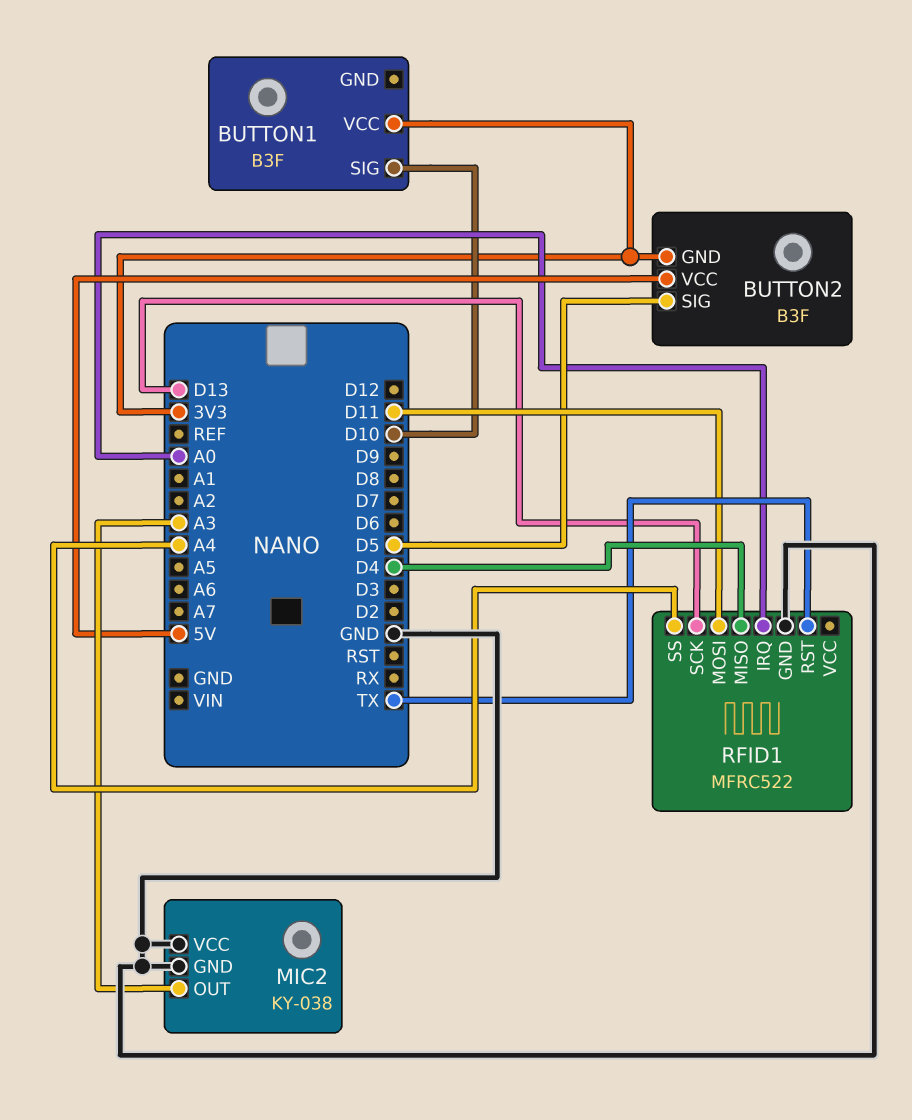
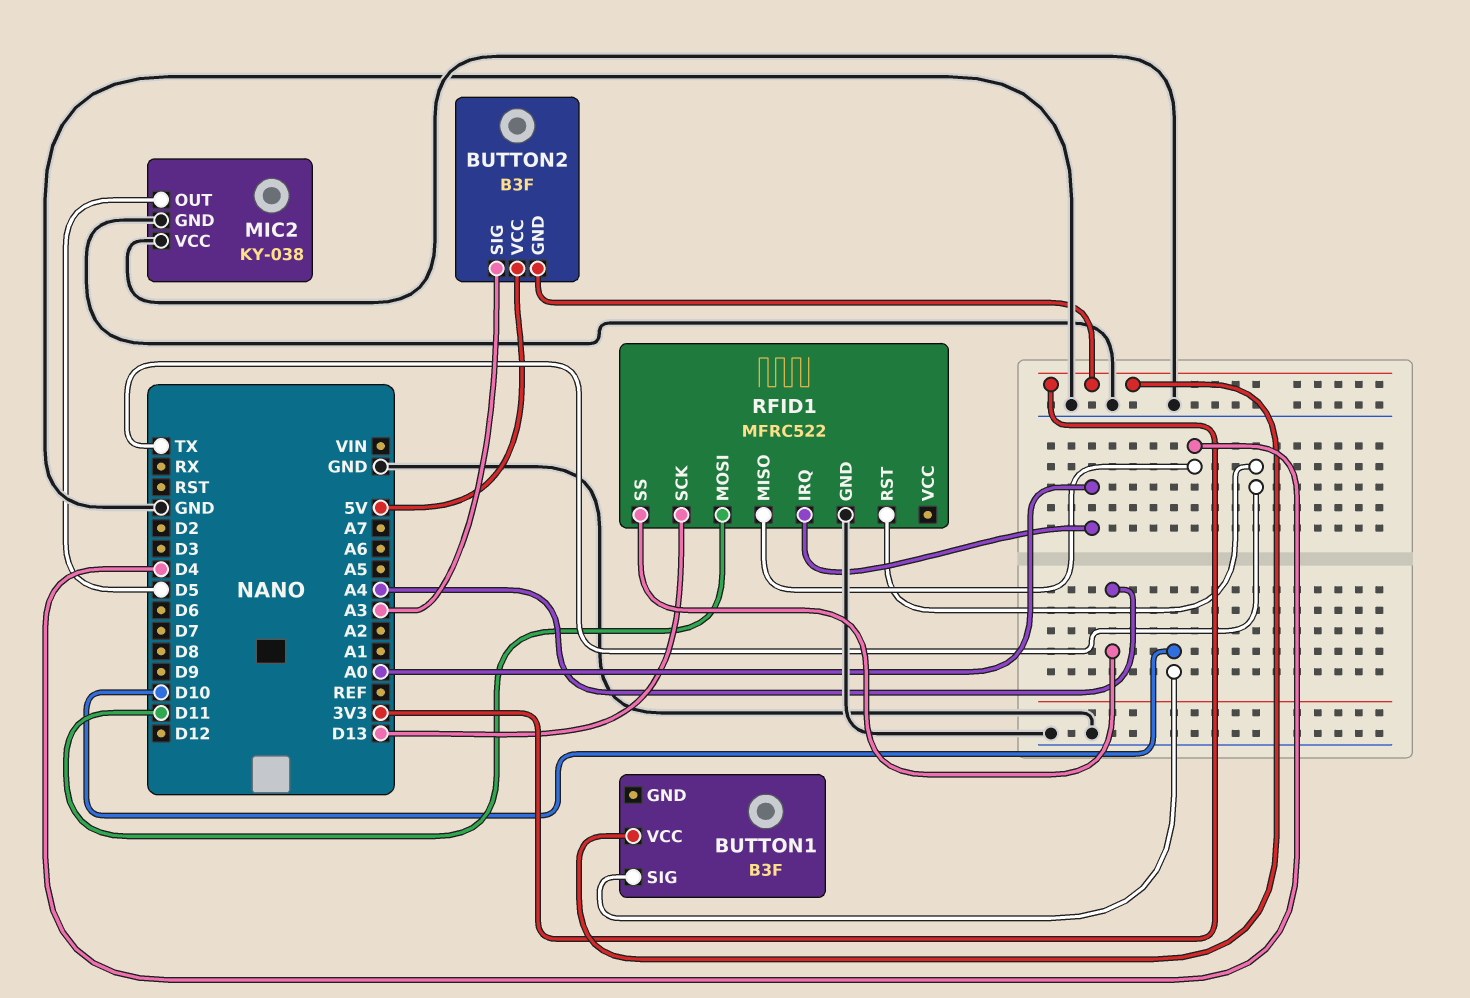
BUTTON2 pin SIG: D5 -> A3
MIC2 pin OUT: A3 -> D5

